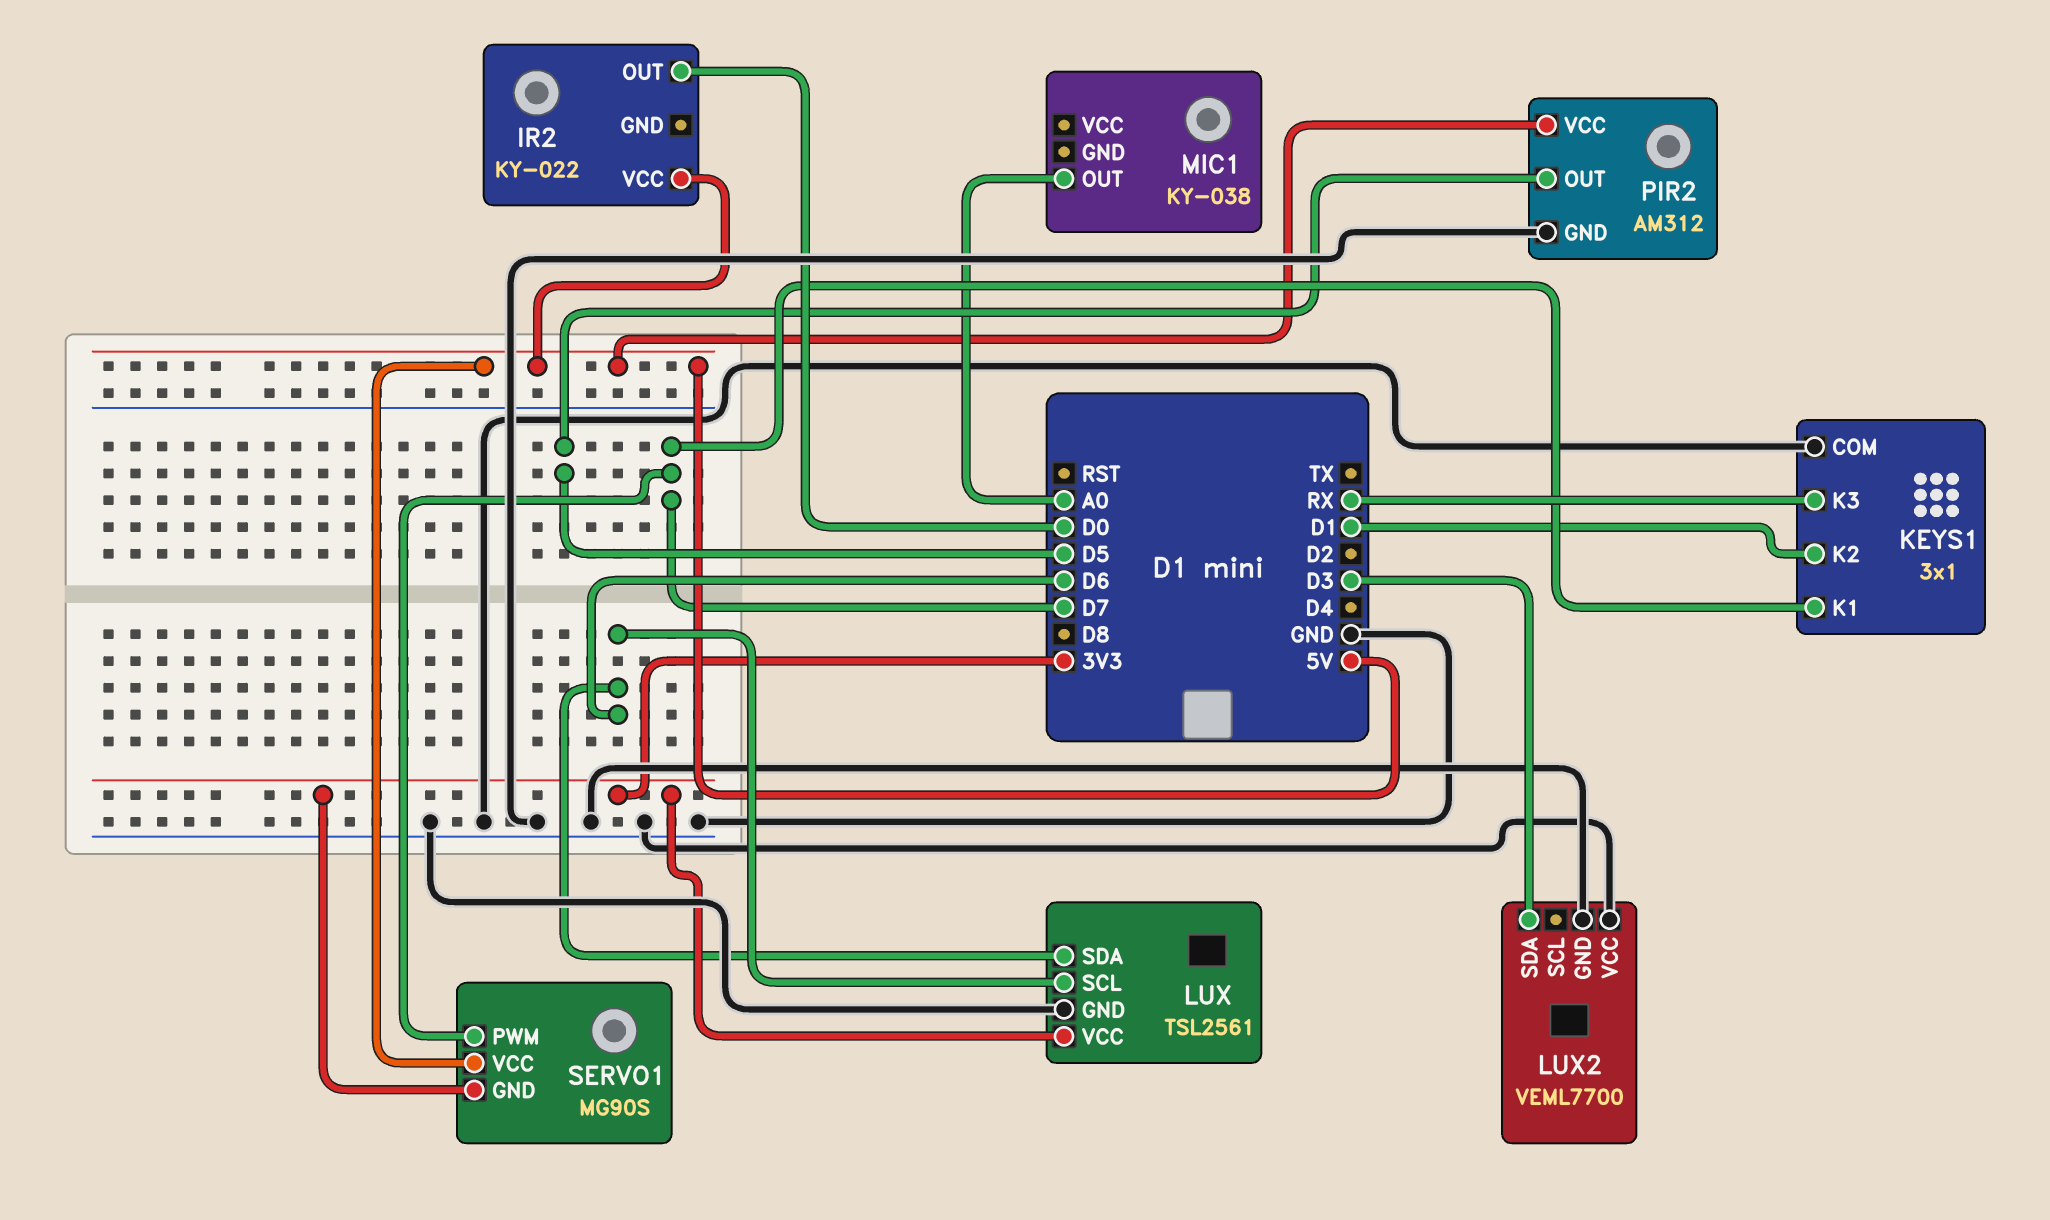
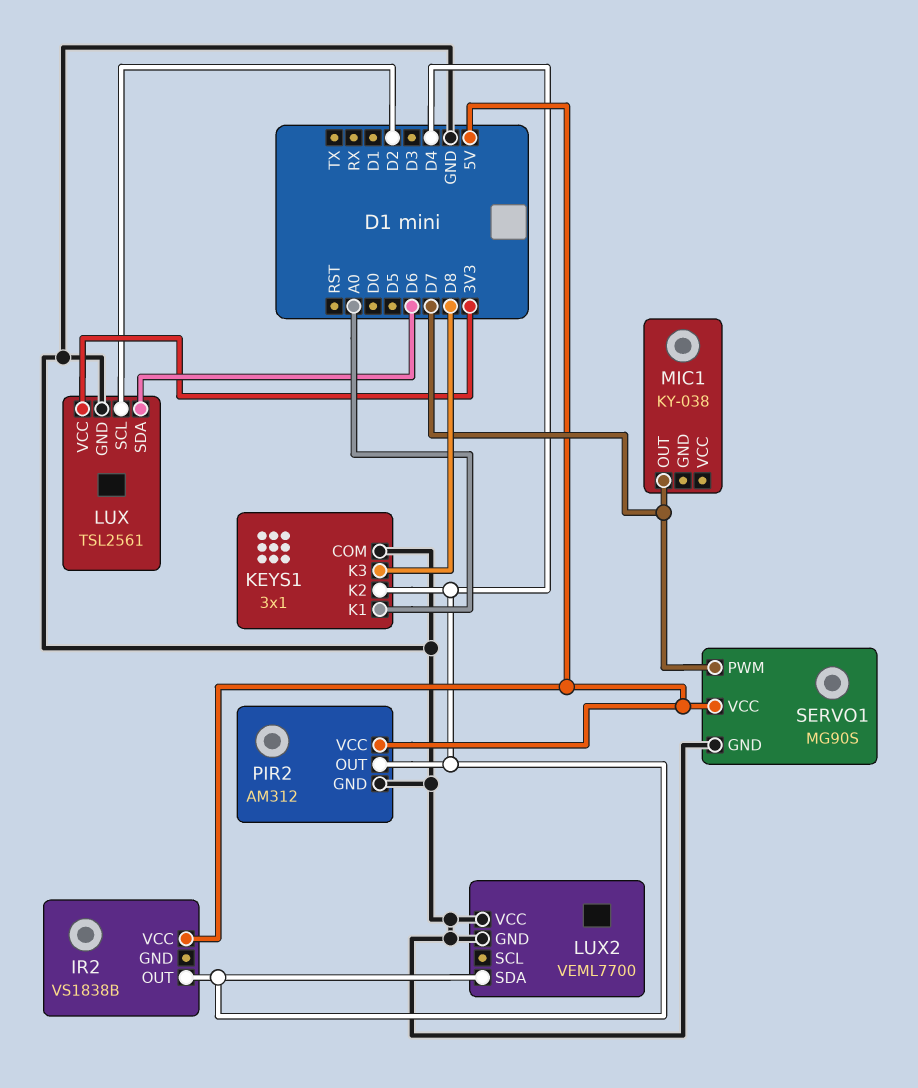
IR2: KY-022 -> VS1838B
IR2 pin OUT: D0 -> D4
KEYS1 pin K1: D7 -> A0
KEYS1 pin K2: D1 -> D4
KEYS1 pin K3: RX -> D8
LUX pin SCL: D6 -> D2
LUX2 pin SDA: D3 -> D4
MIC1 pin OUT: A0 -> D7
PIR2 pin OUT: D5 -> D4
SERVO1 pin GND: 3V3 -> GND

